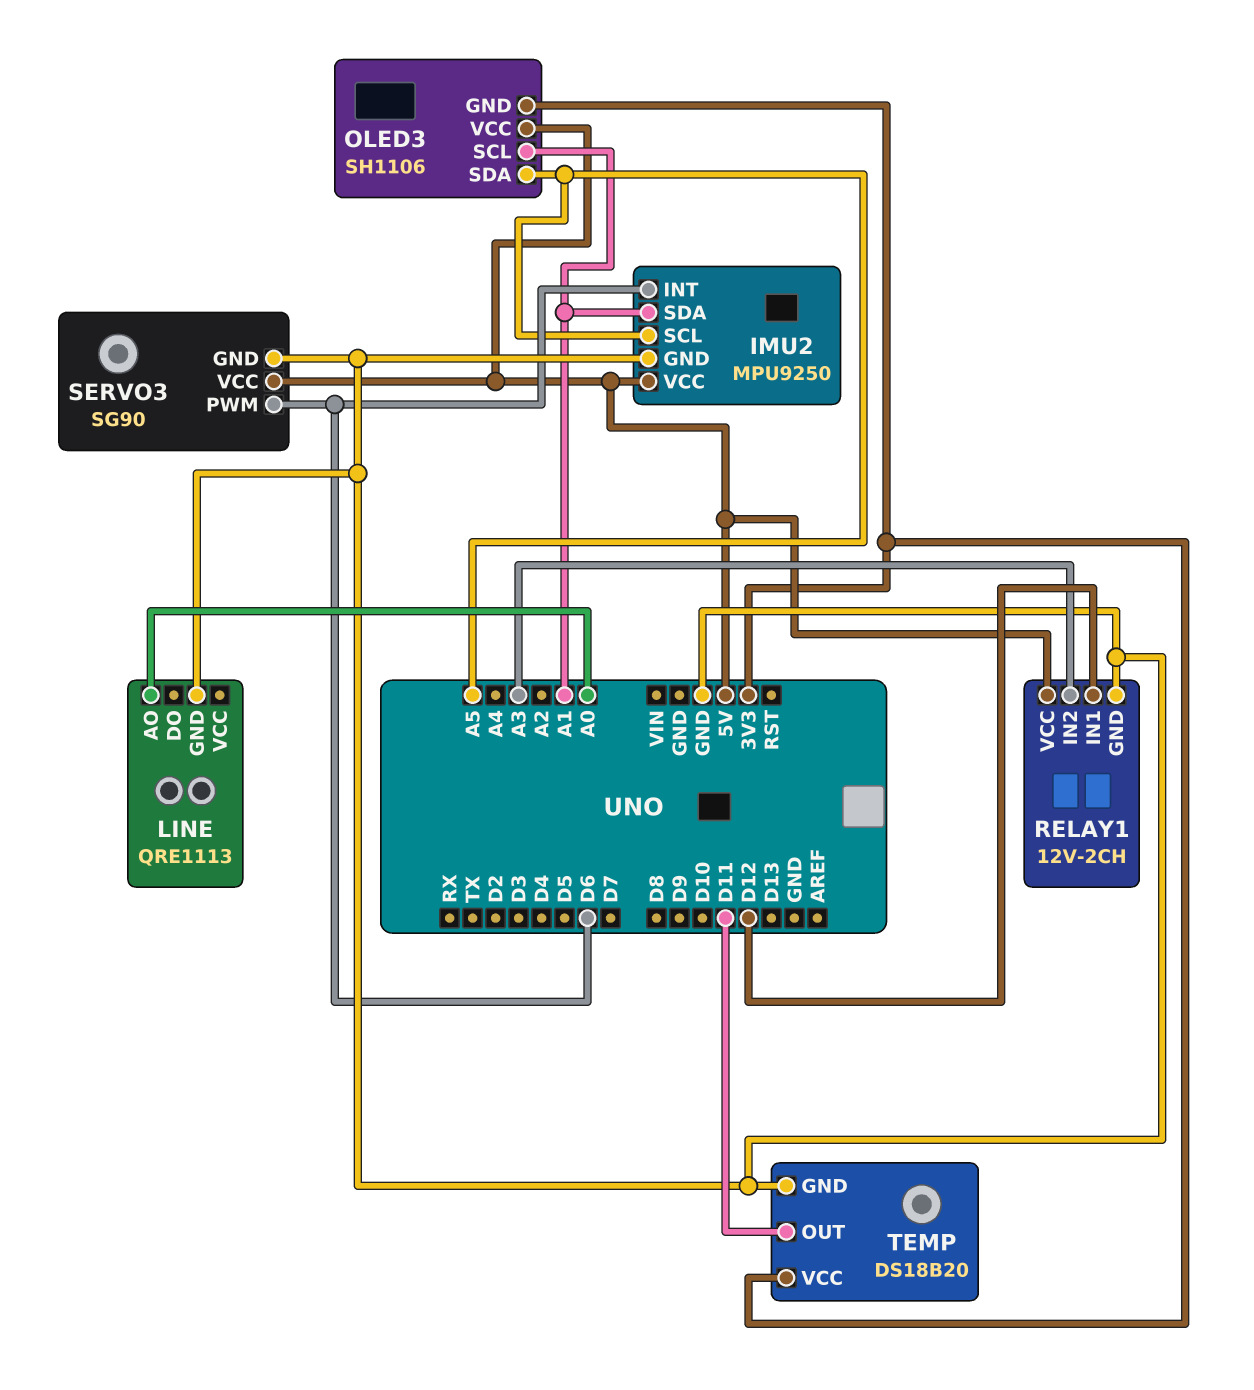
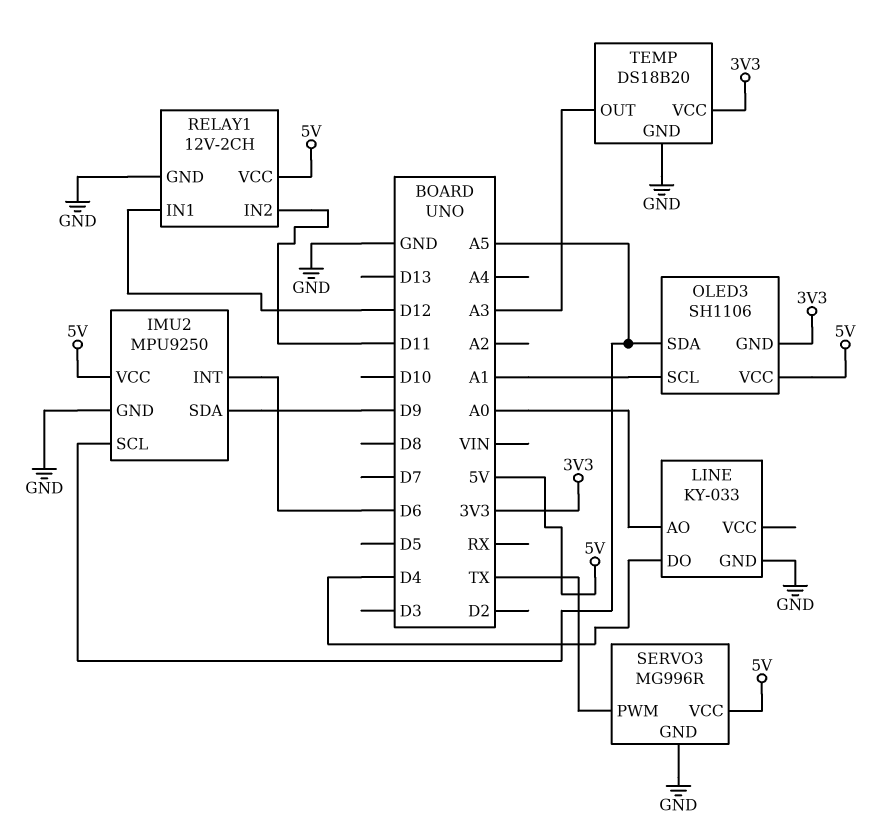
IMU2 pin SDA: A1 -> D9
LINE: QRE1113 -> KY-033
LINE pin DO: none -> D4
RELAY1 pin IN2: A3 -> D11
SERVO3: SG90 -> MG996R
SERVO3 pin PWM: D6 -> TX
TEMP pin OUT: D11 -> A3

